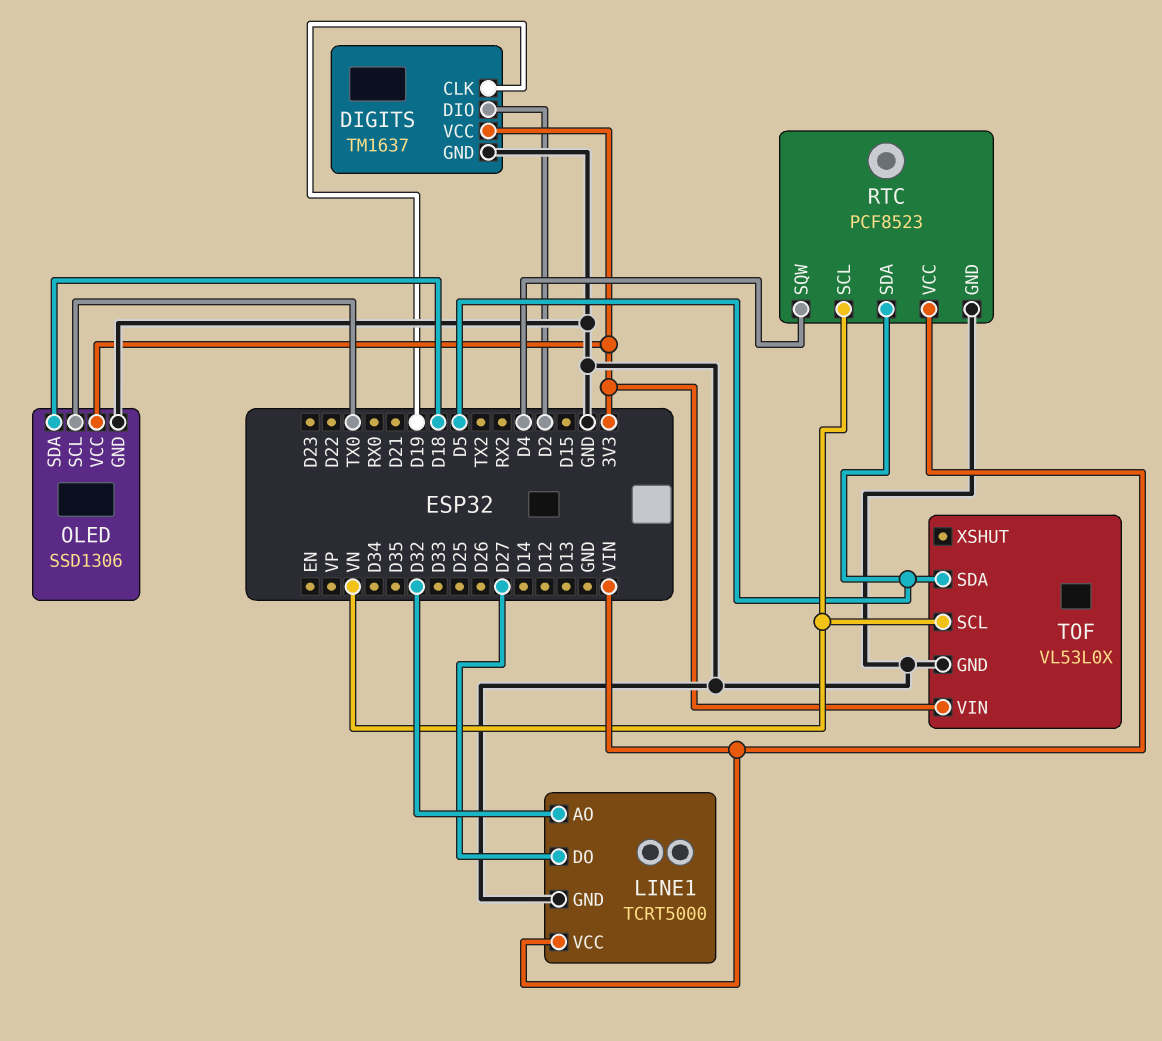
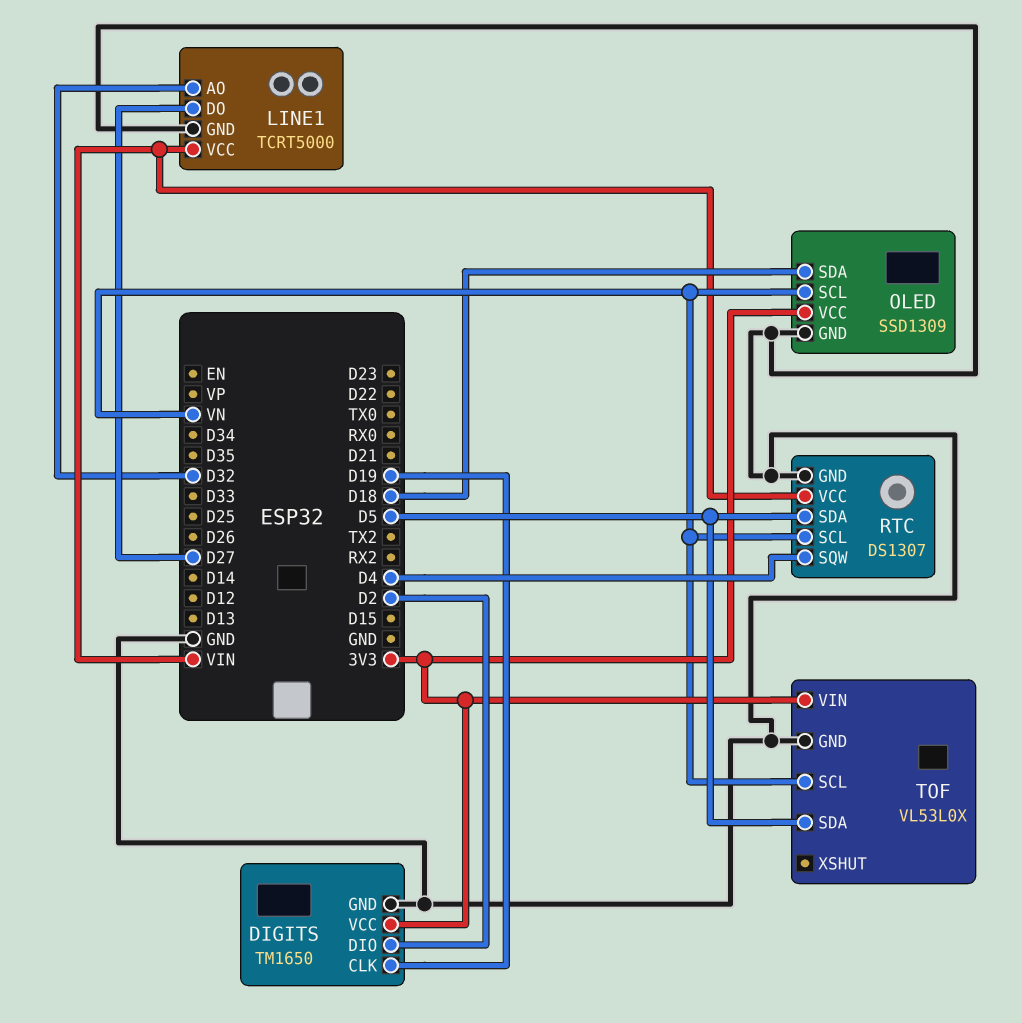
DIGITS: TM1637 -> TM1650
OLED: SSD1306 -> SSD1309
OLED pin SCL: TX0 -> VN
RTC: PCF8523 -> DS1307

